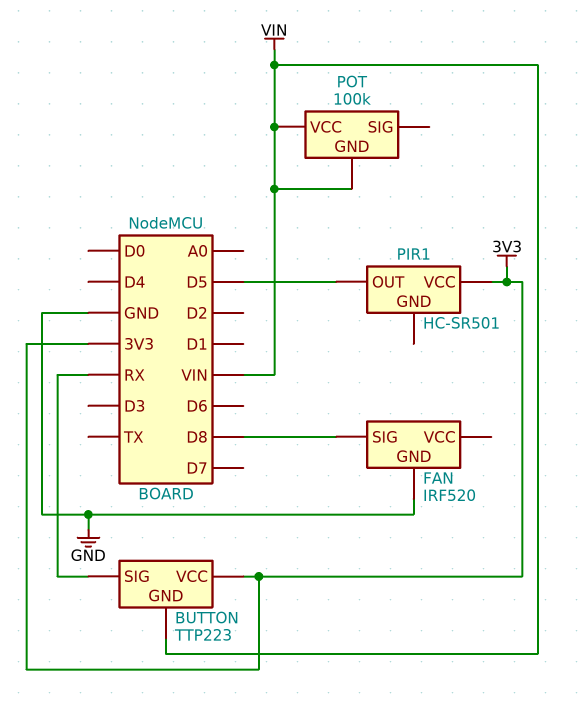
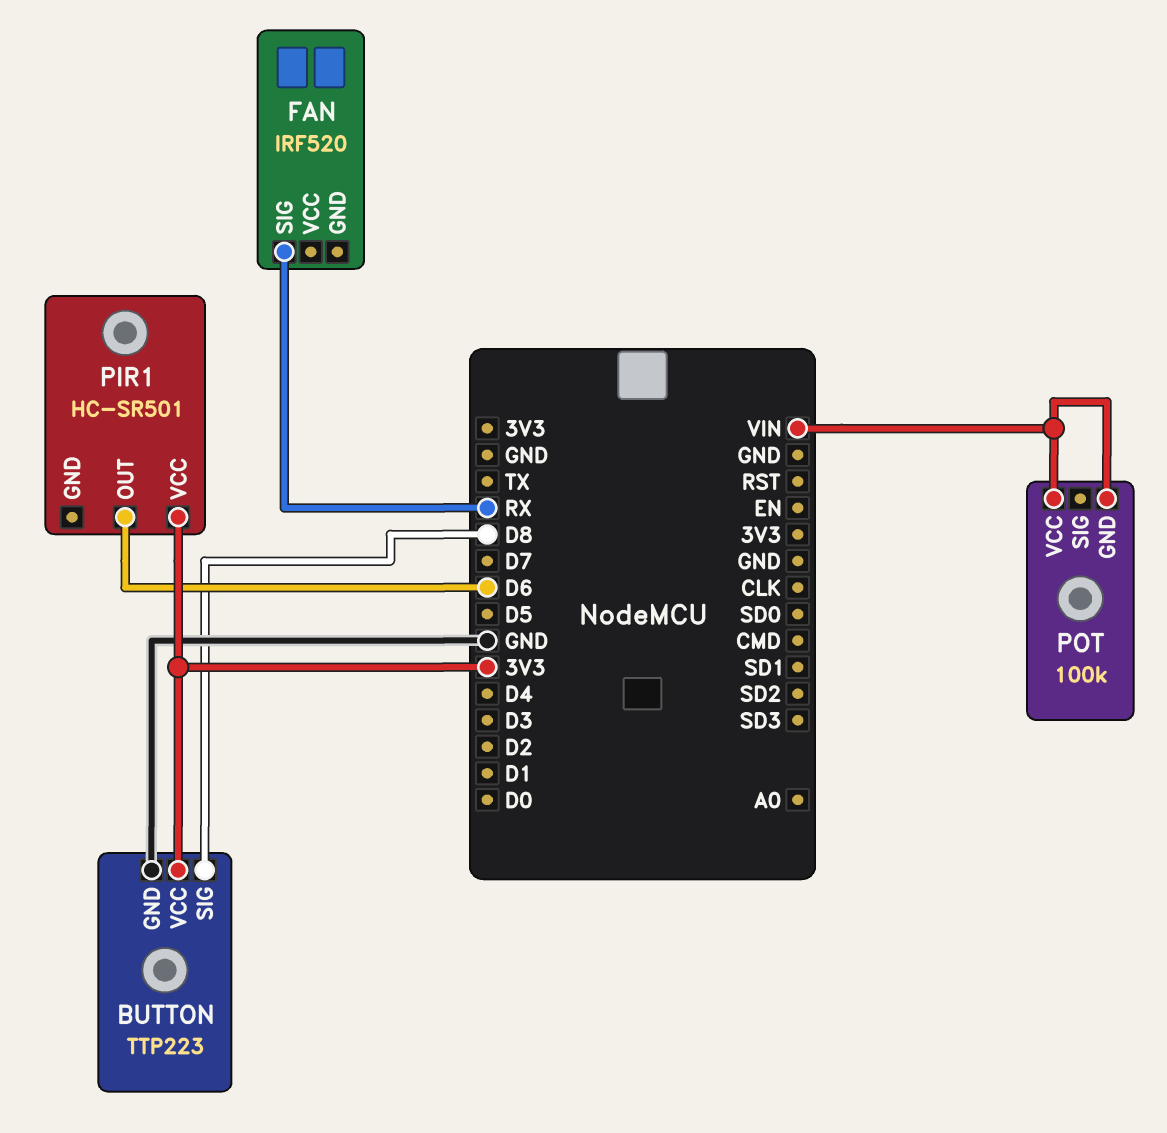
BUTTON pin GND: VIN -> GND
BUTTON pin SIG: RX -> D8
FAN pin GND: GND -> none
FAN pin SIG: D8 -> RX
PIR1 pin OUT: D5 -> D6

